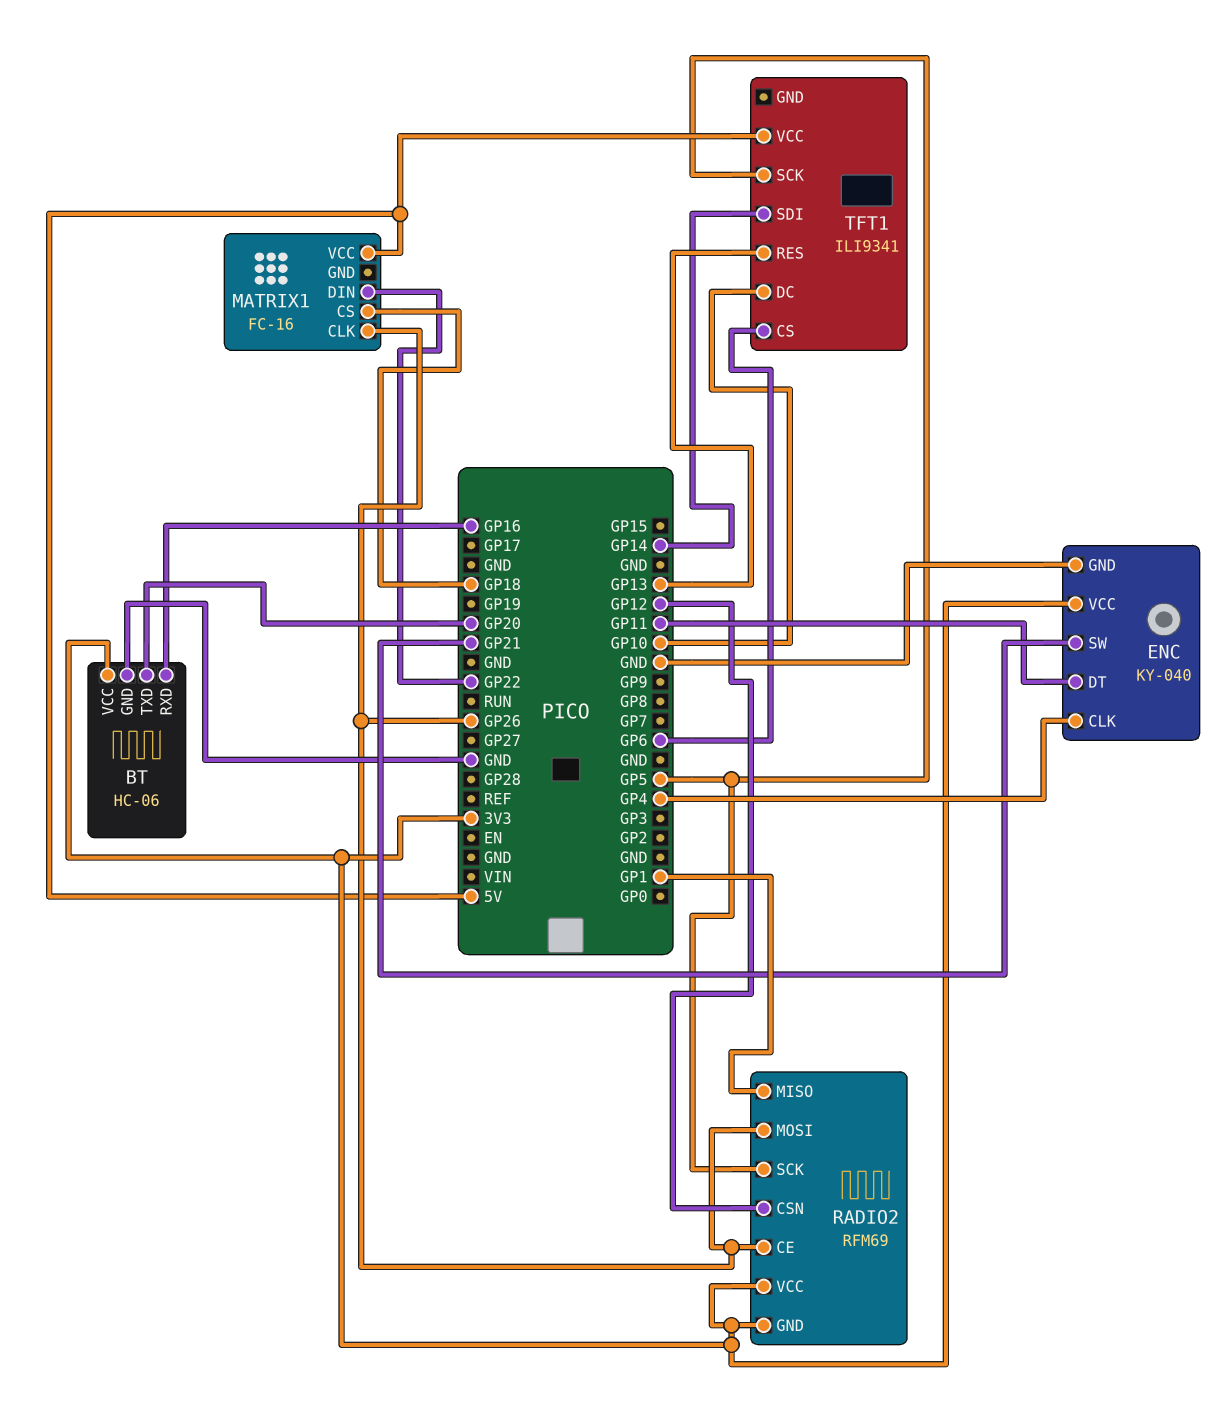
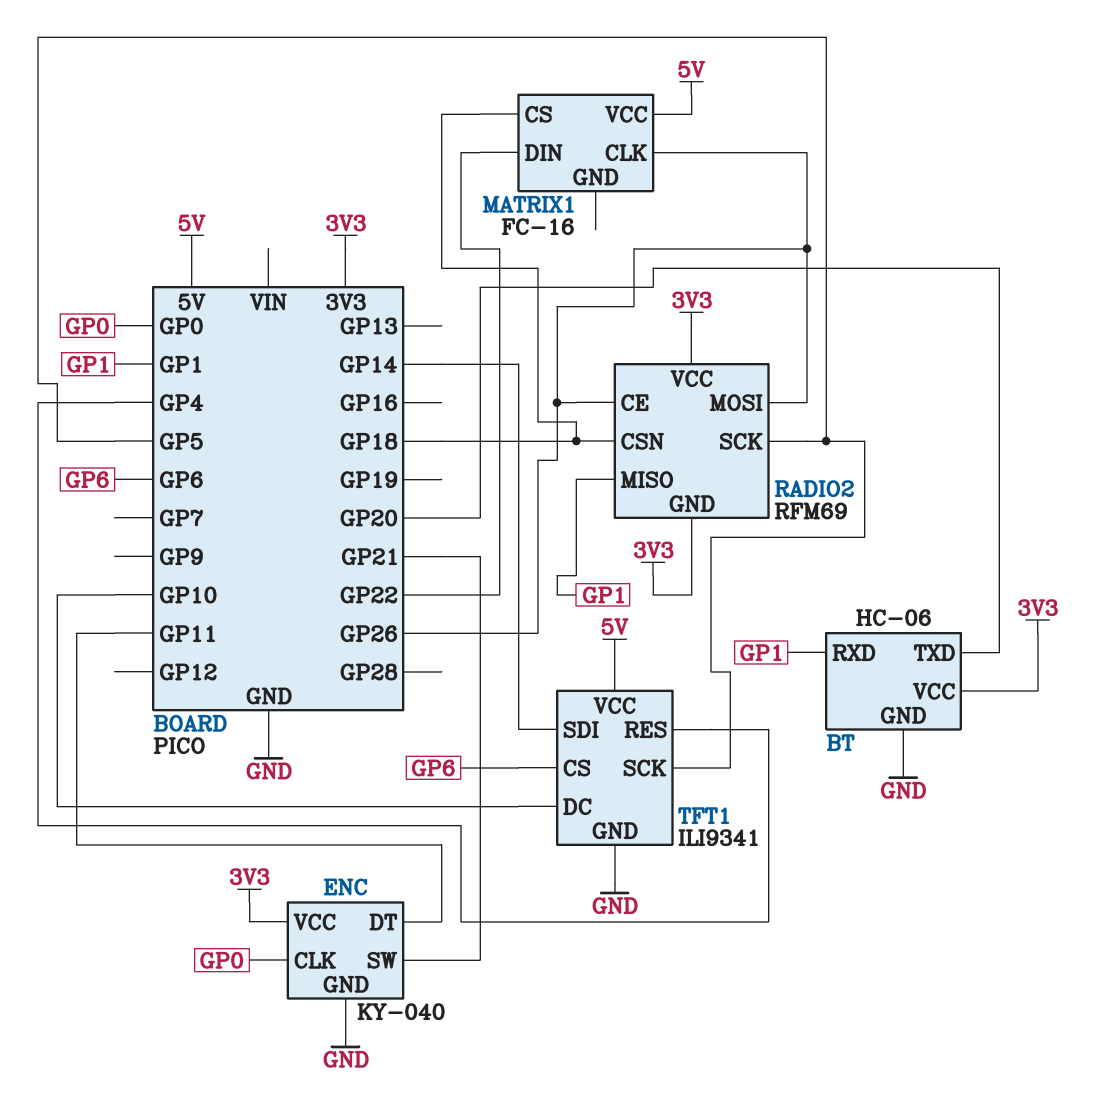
BT pin RXD: GP16 -> GP1
ENC pin CLK: GP4 -> GP0
RADIO2 pin CSN: GP12 -> GP18
TFT1 pin GND: none -> GND
TFT1 pin RES: GP13 -> GP4

